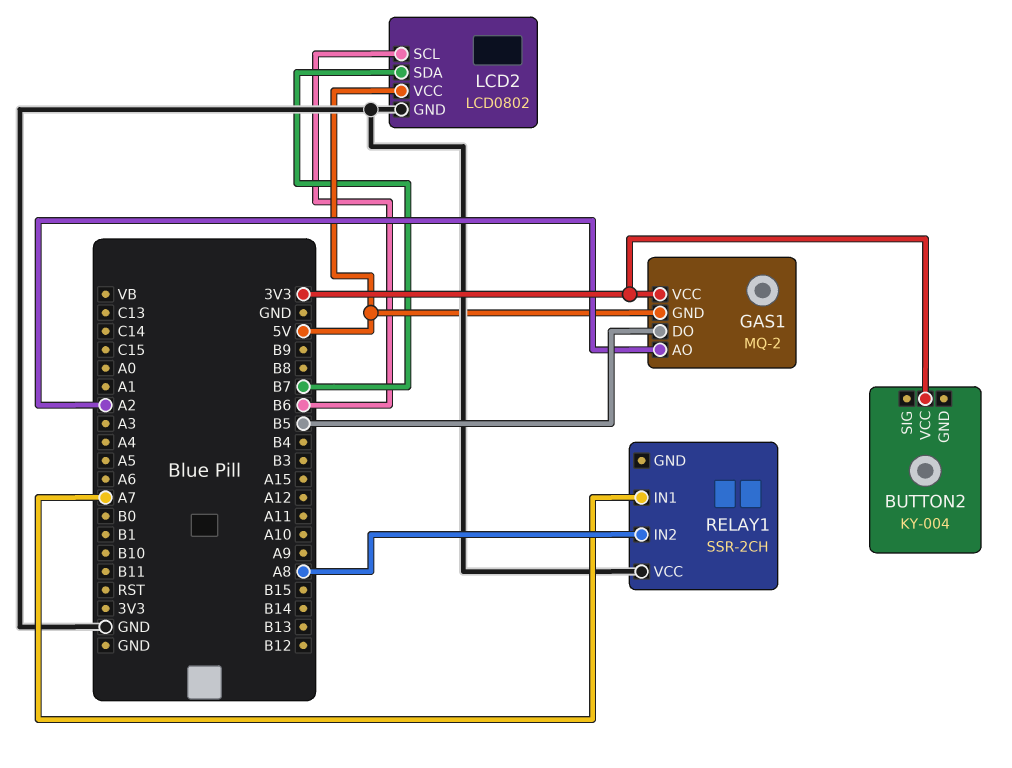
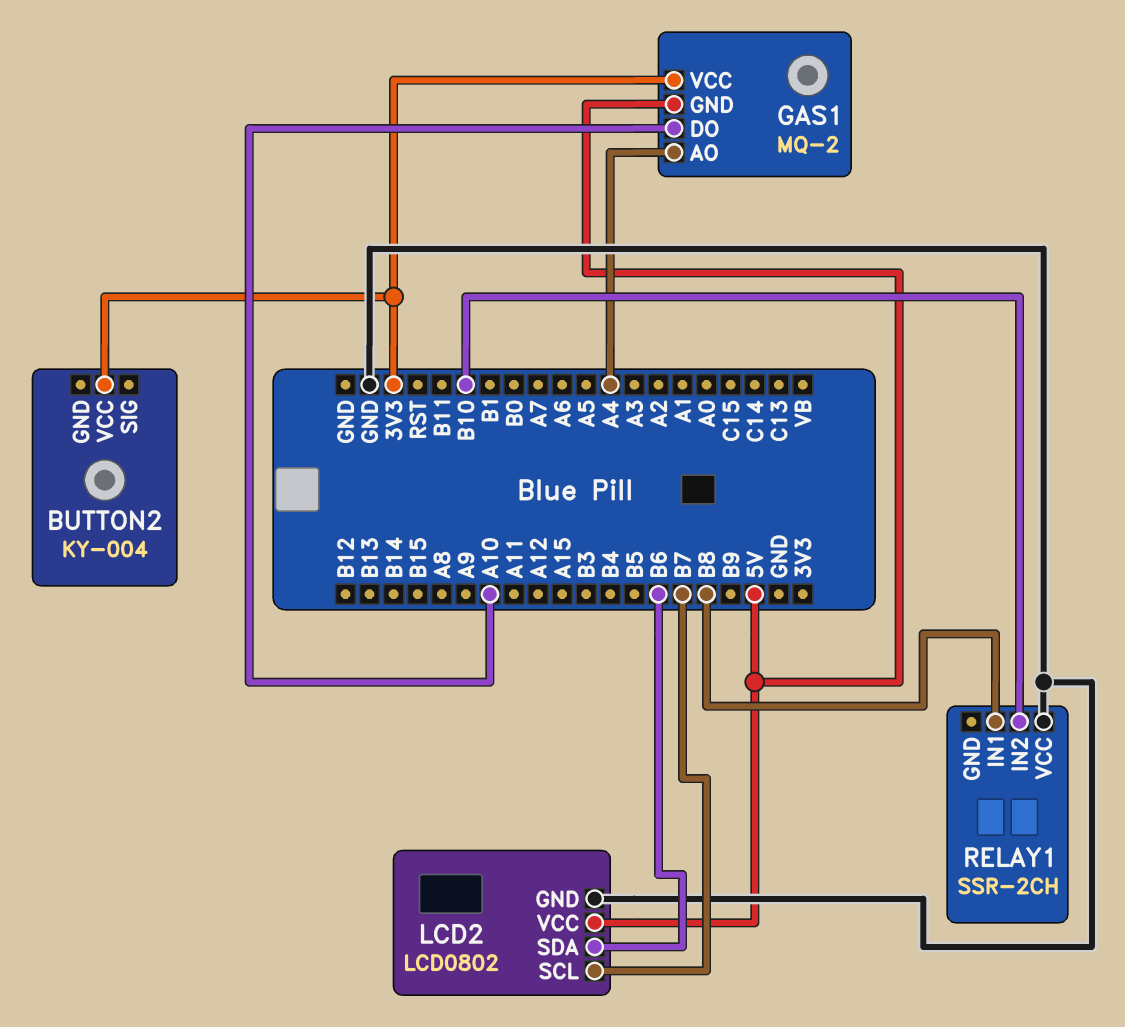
GAS1 pin AO: A2 -> A4
GAS1 pin DO: B5 -> A10
LCD2 pin SCL: B6 -> B7
LCD2 pin SDA: B7 -> B6
RELAY1 pin IN1: A7 -> B8
RELAY1 pin IN2: A8 -> B10

